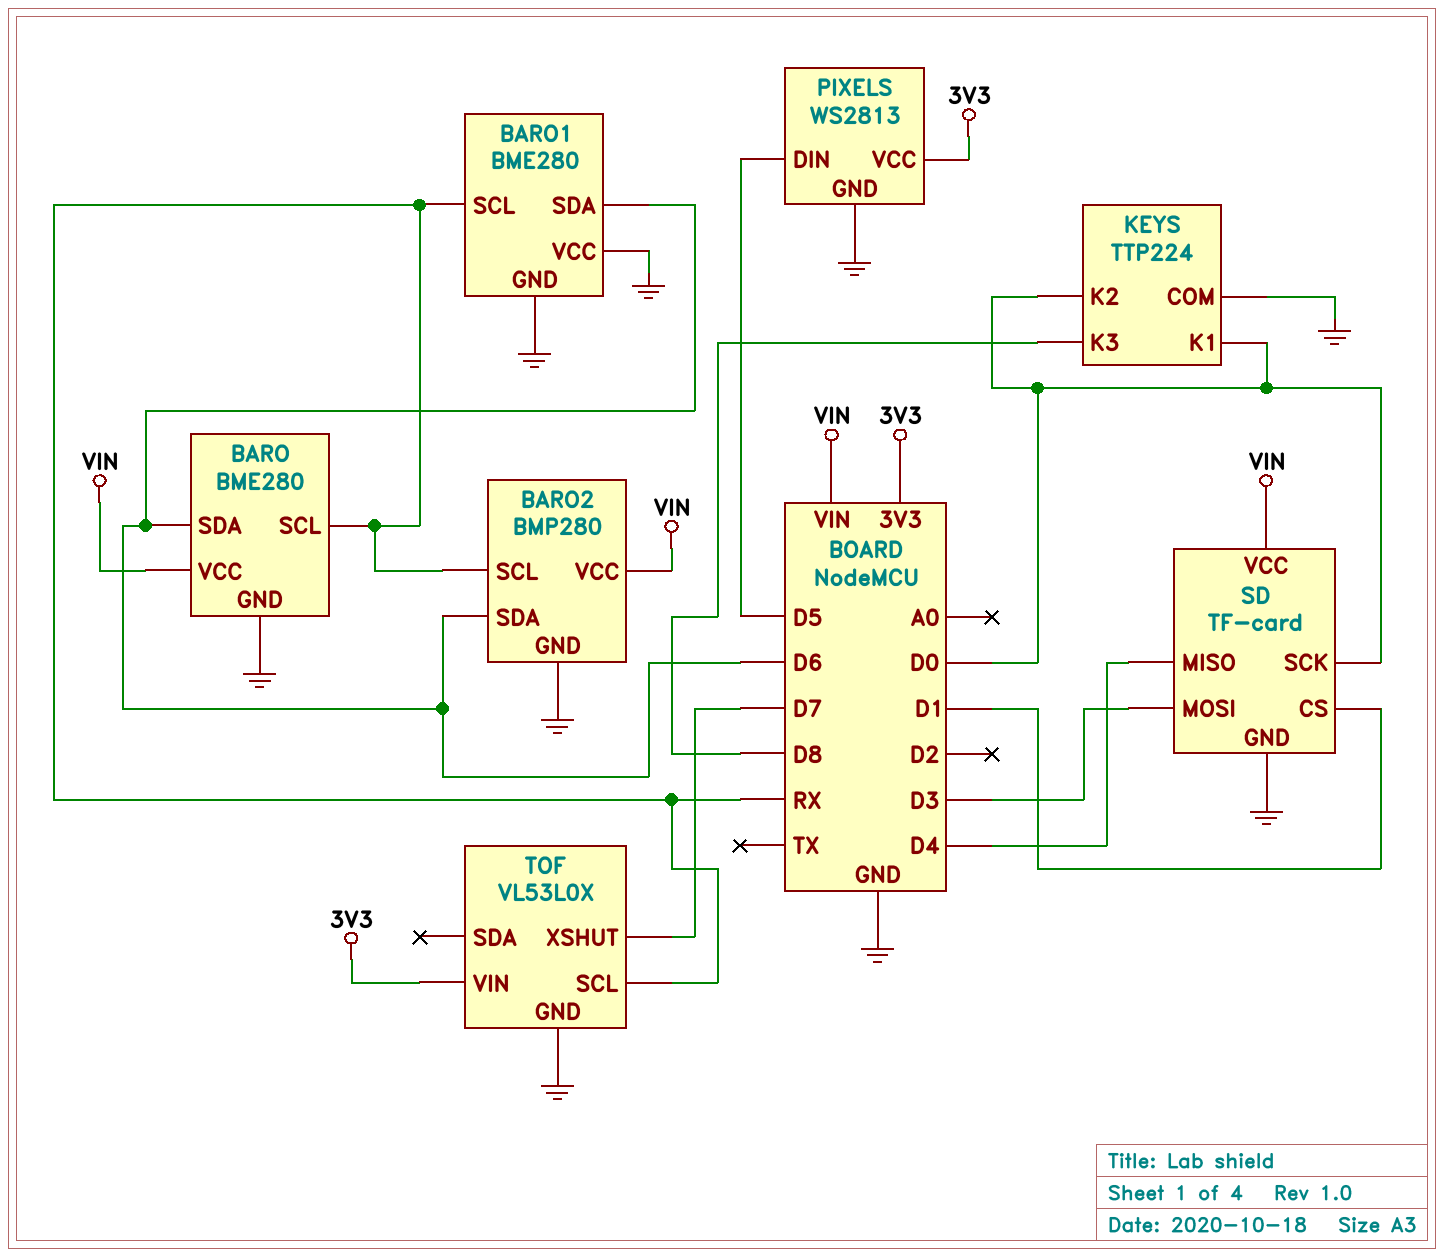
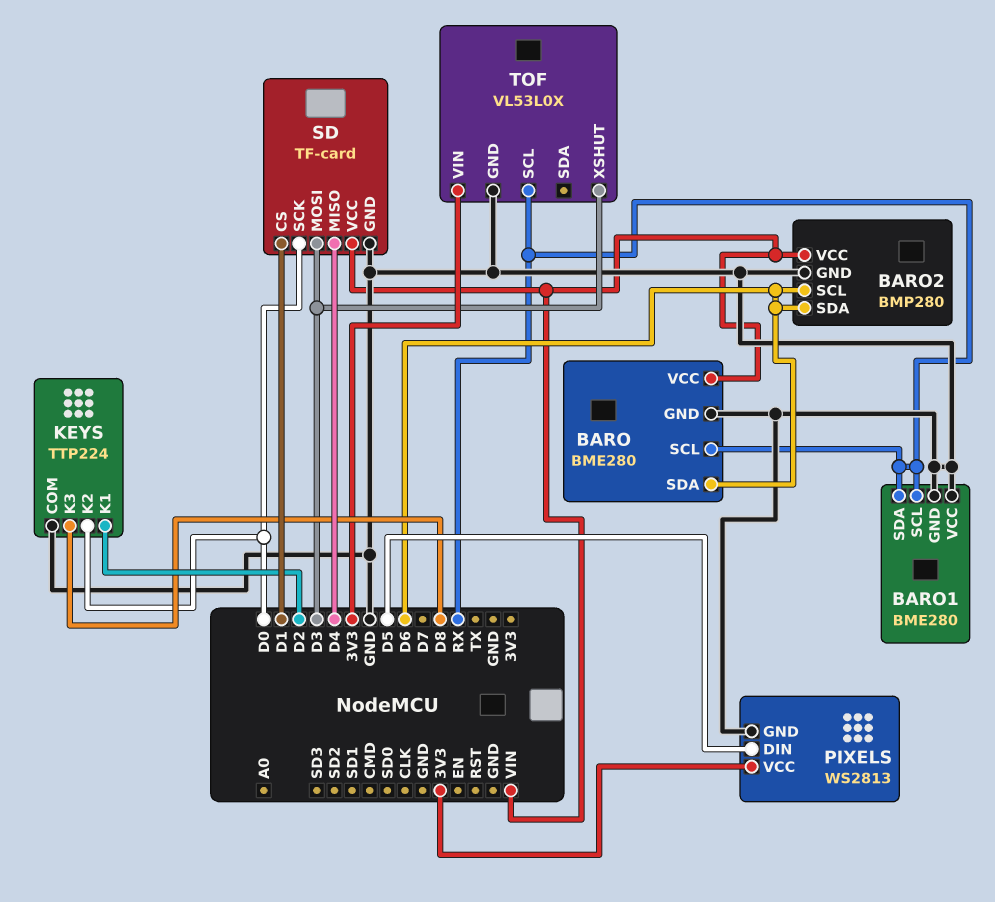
BARO1 pin SDA: D6 -> RX
BARO2 pin SCL: RX -> D6
KEYS pin K1: D0 -> D2
TOF pin XSHUT: D7 -> D3

